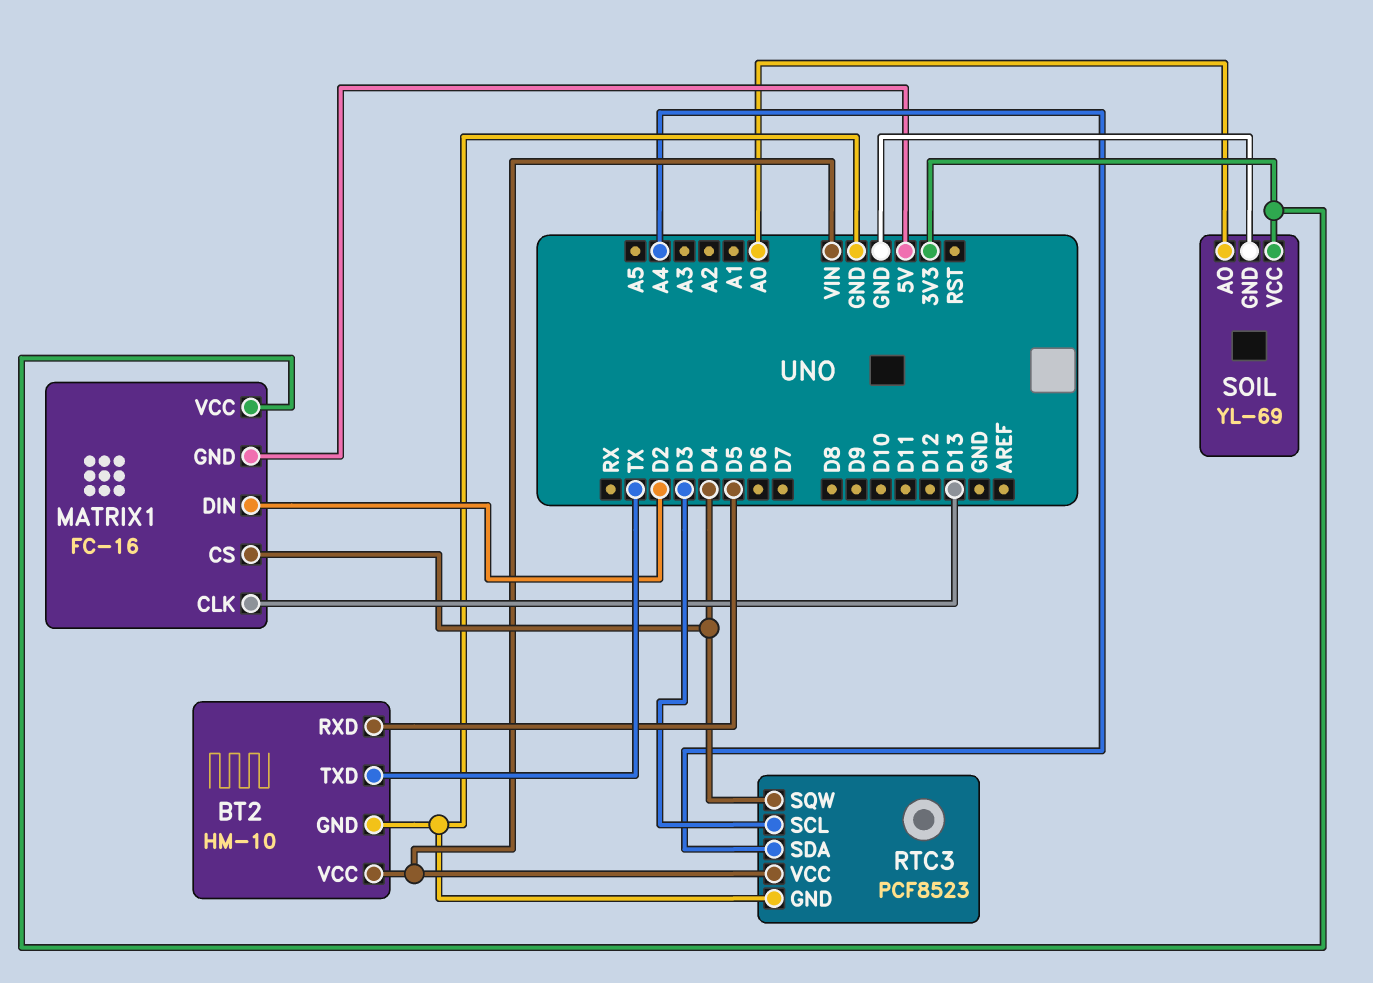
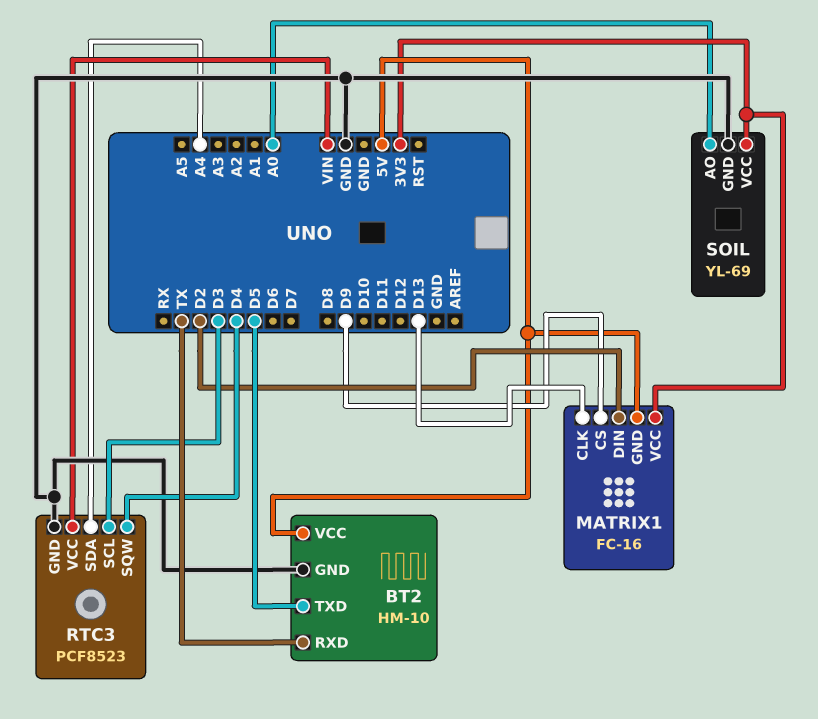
BT2 pin RXD: D5 -> TX
BT2 pin TXD: TX -> D5
BT2 pin VCC: VIN -> 5V
MATRIX1 pin CS: D4 -> D9

